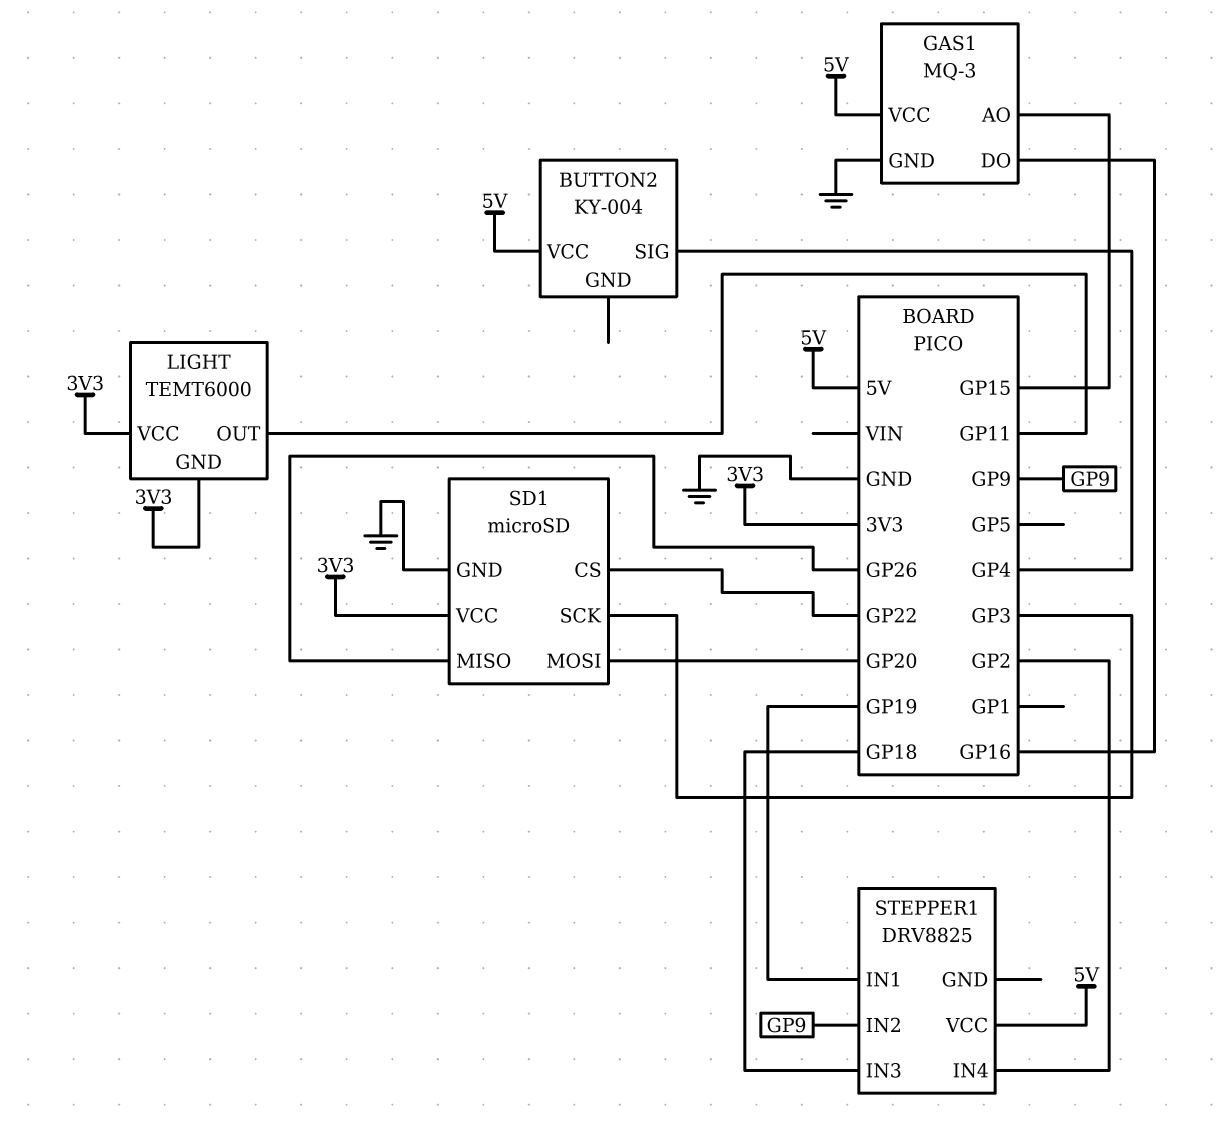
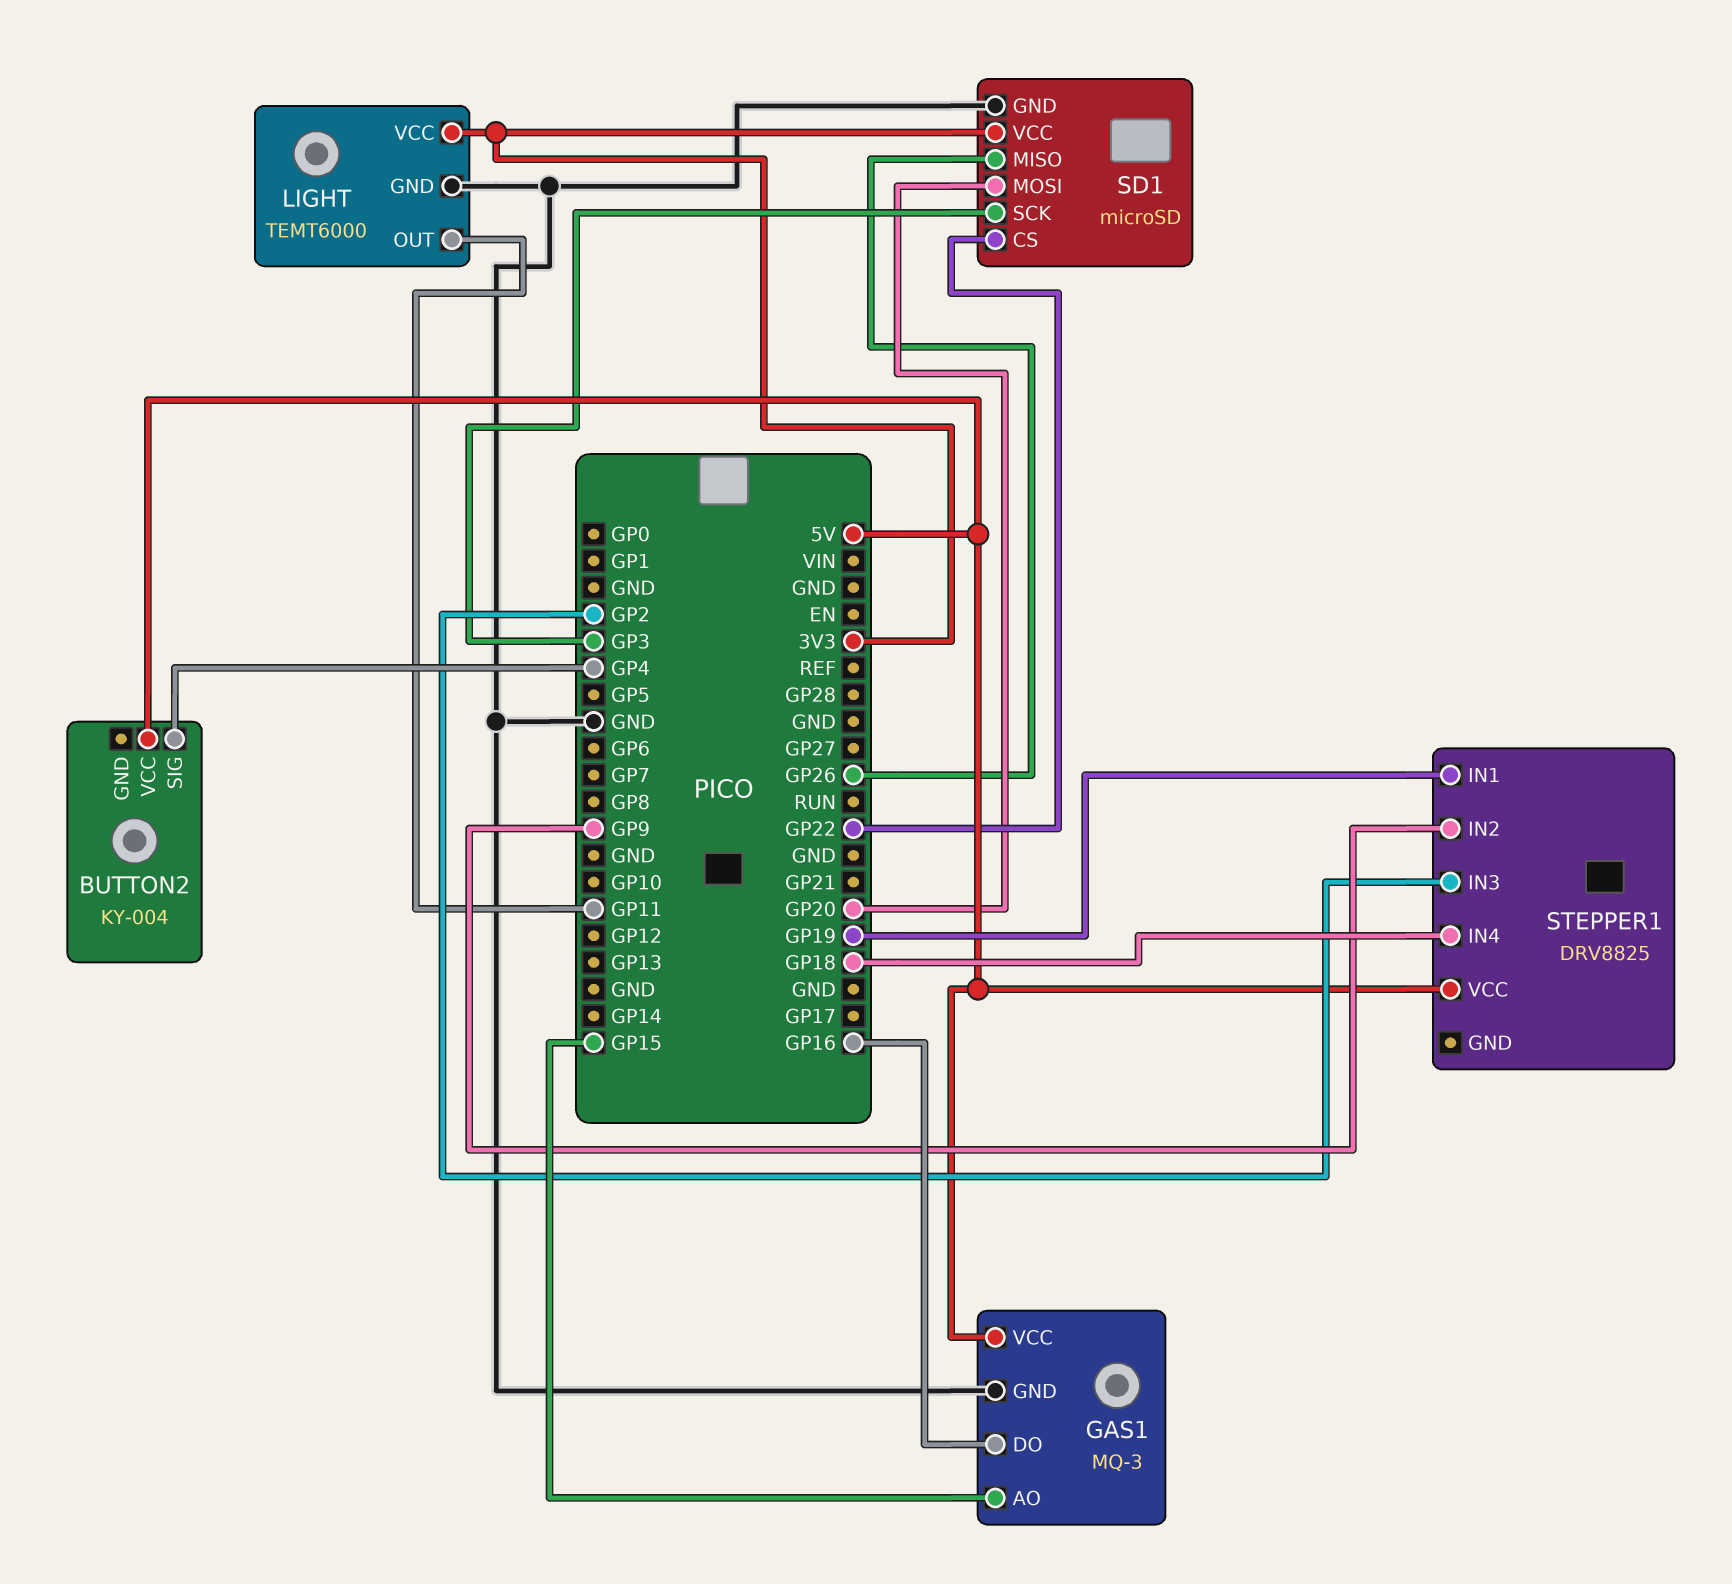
LIGHT pin GND: 3V3 -> GND
STEPPER1 pin IN3: GP18 -> GP2
STEPPER1 pin IN4: GP2 -> GP18

